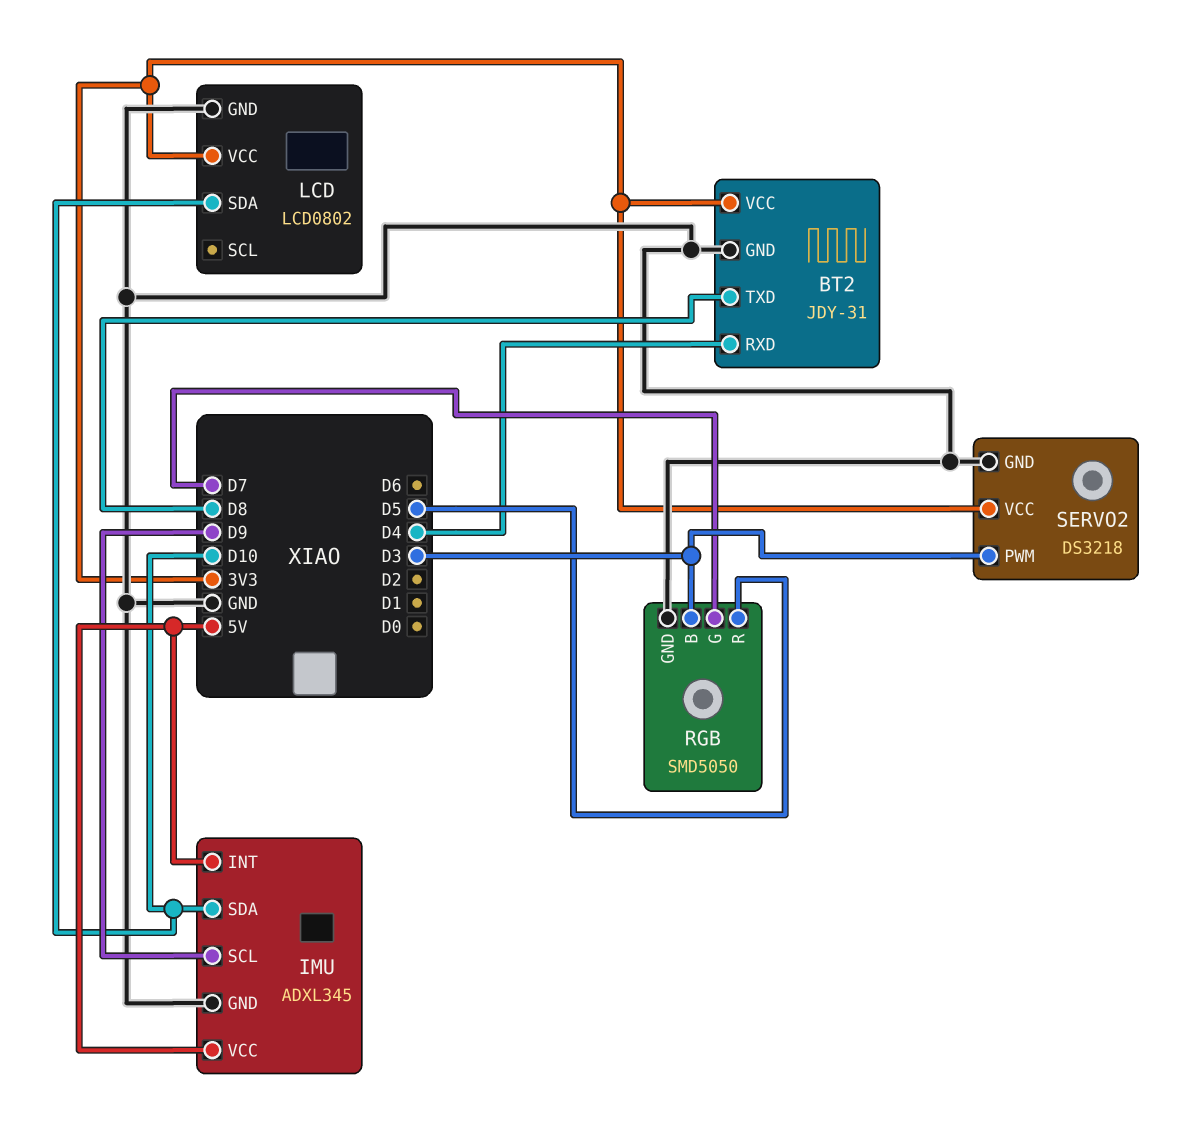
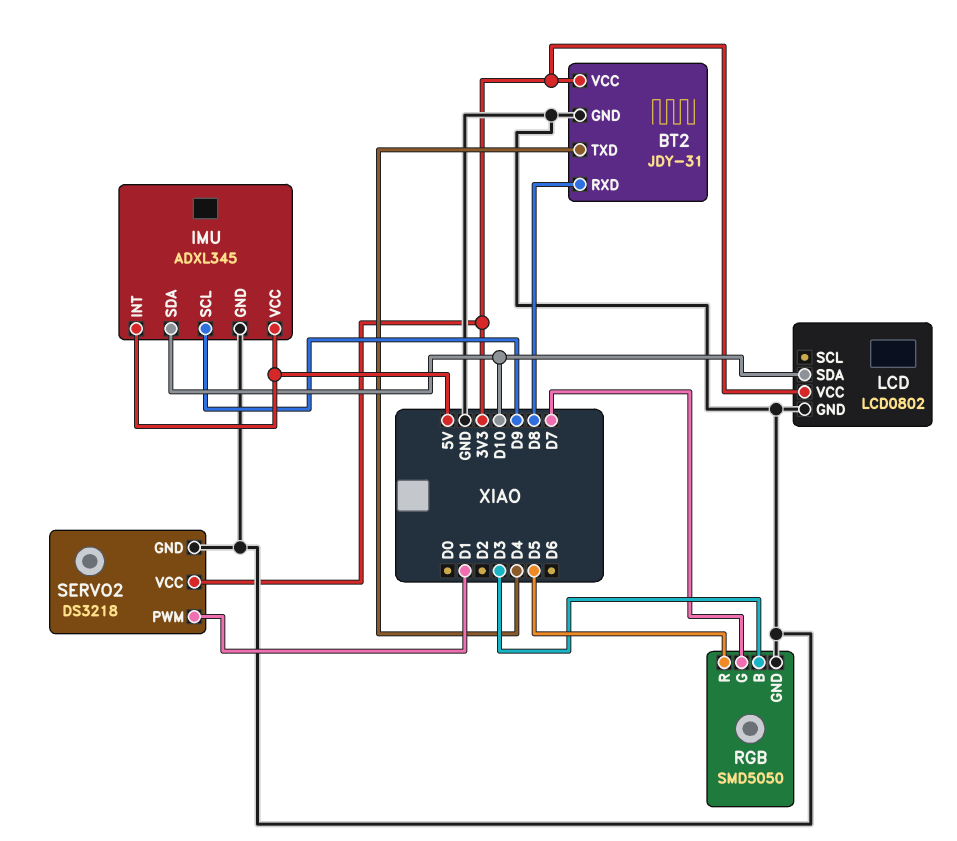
BT2 pin RXD: D4 -> D8
BT2 pin TXD: D8 -> D4
SERVO2 pin PWM: D3 -> D1

